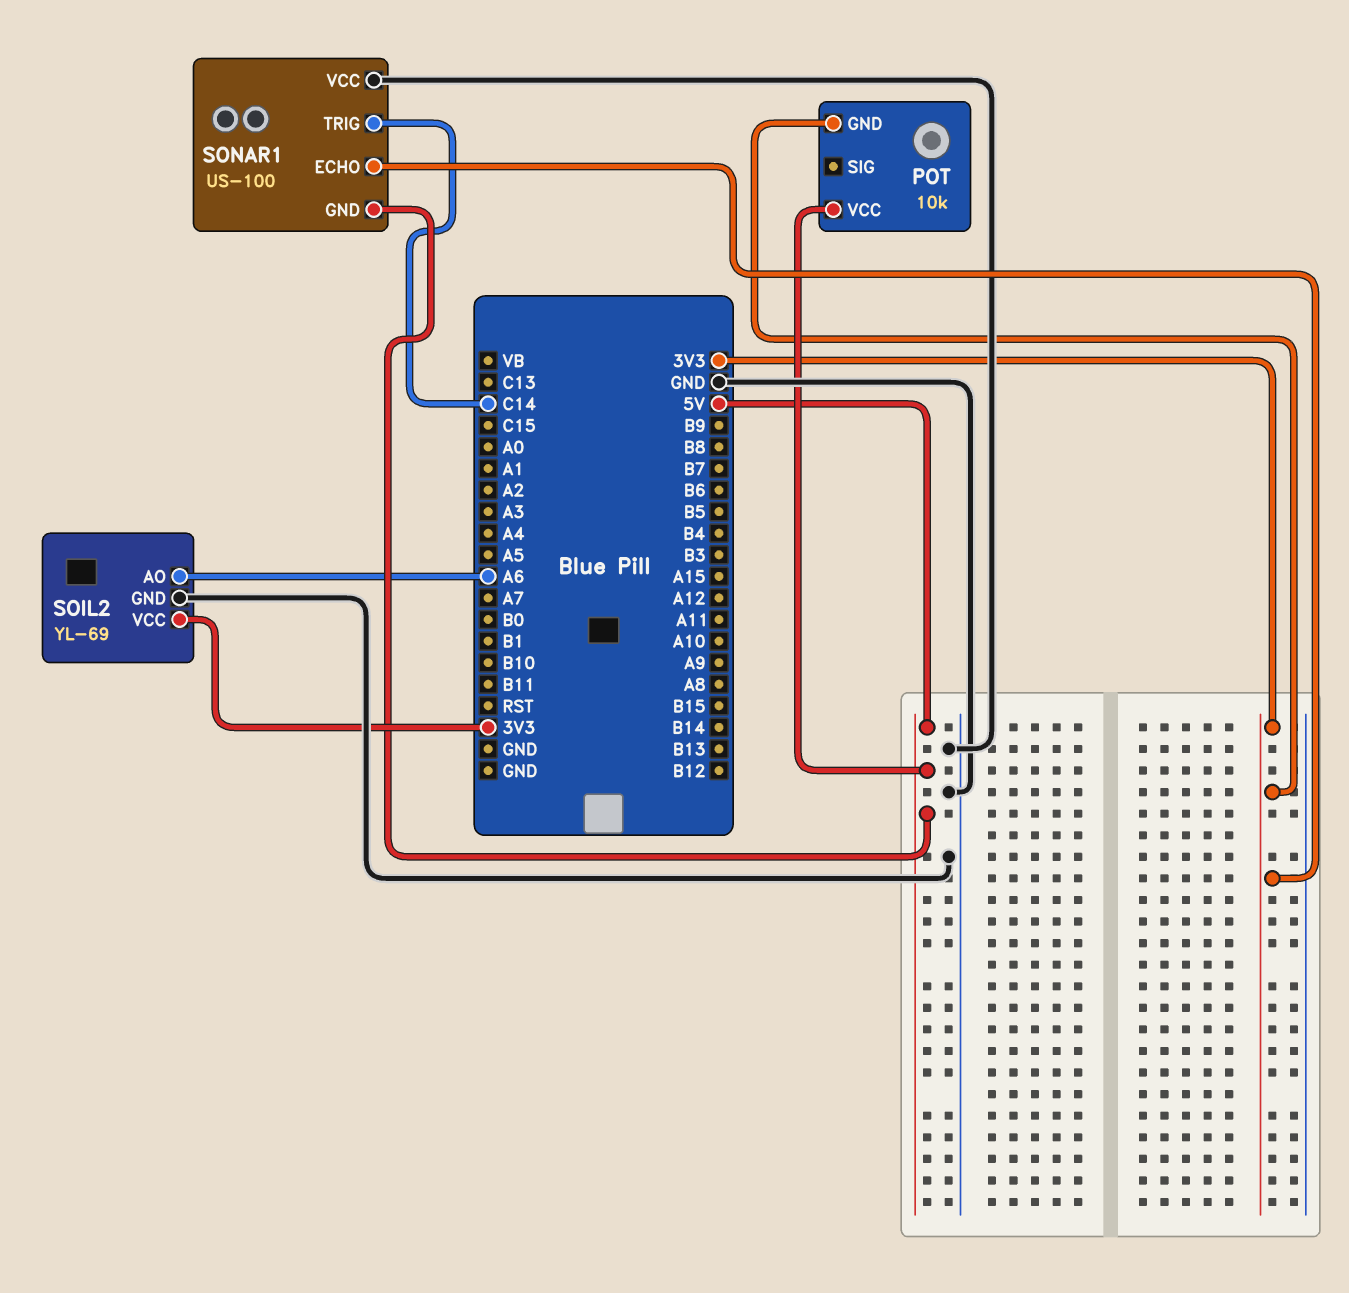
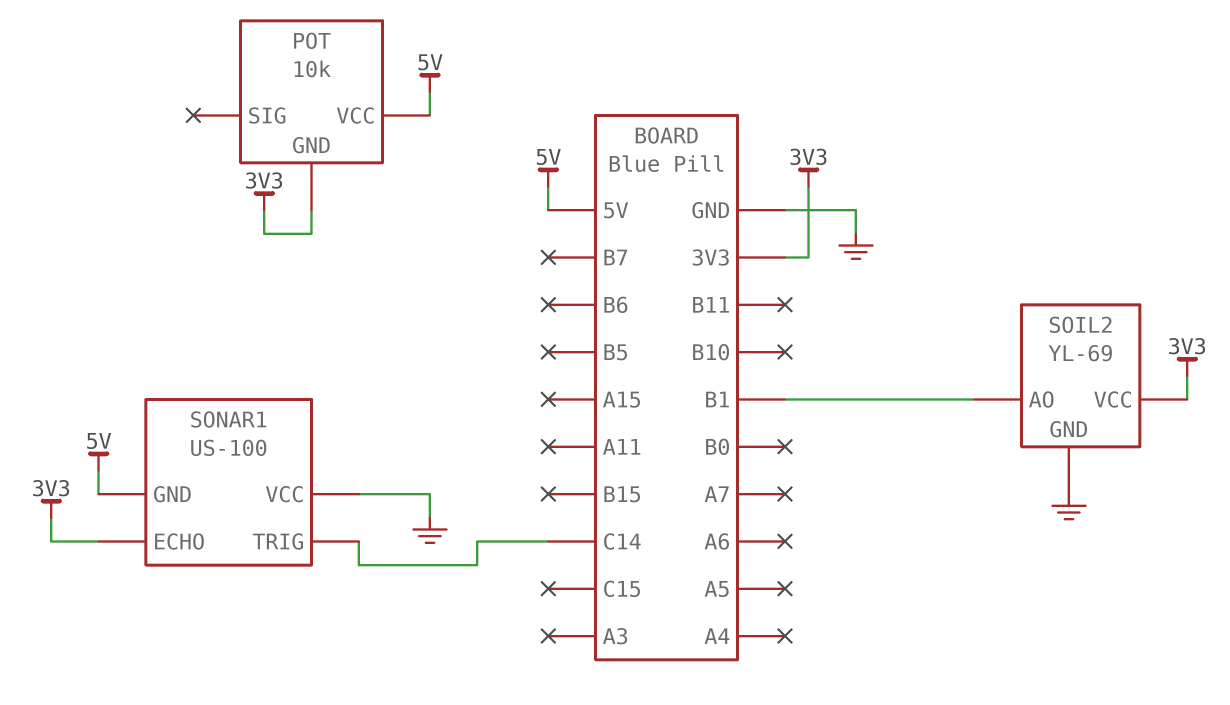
SOIL2 pin AO: A6 -> B1

